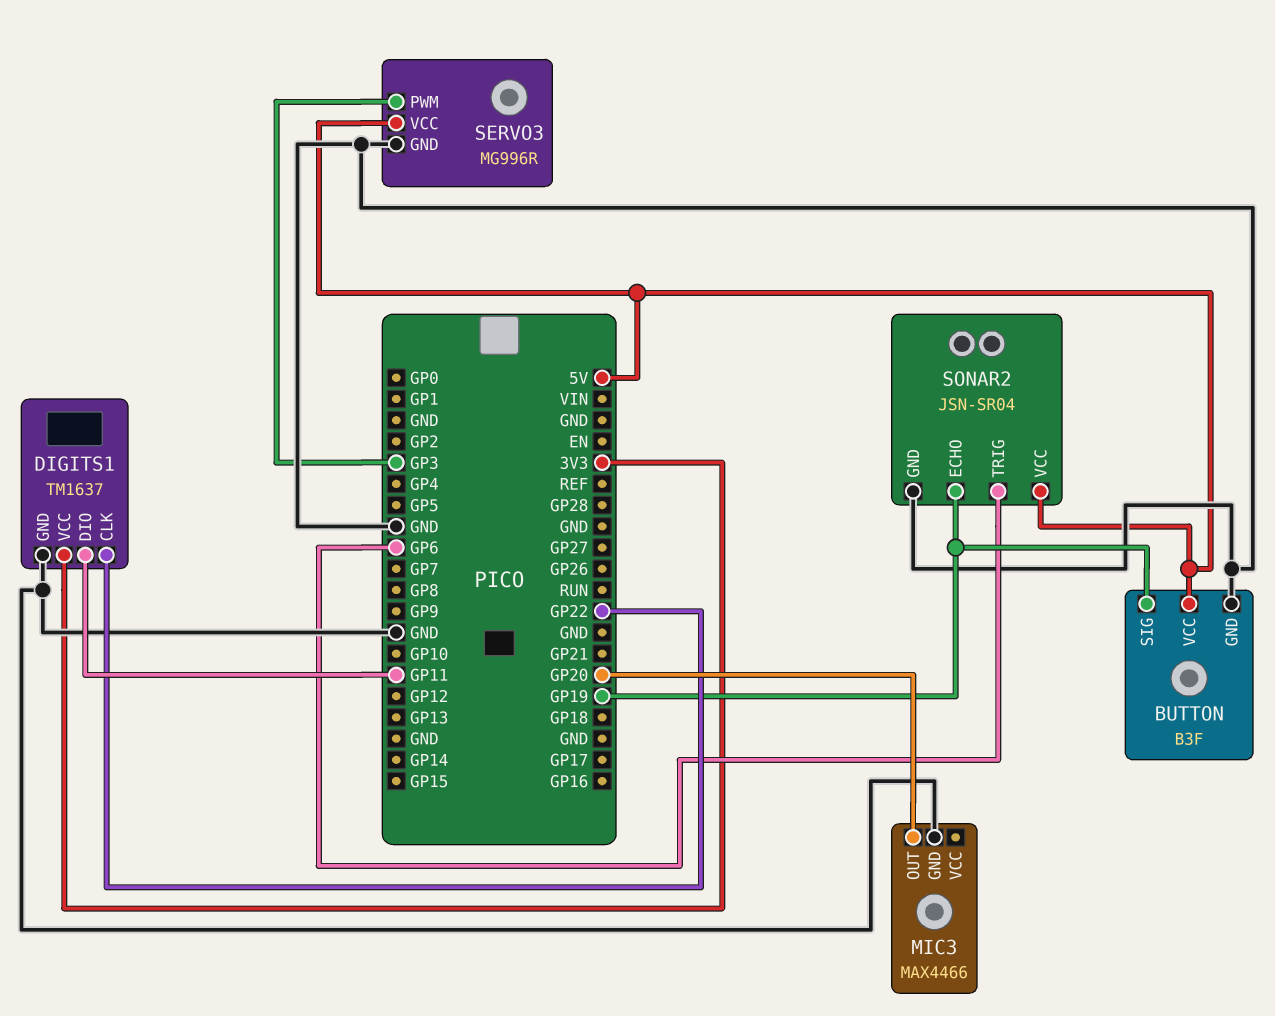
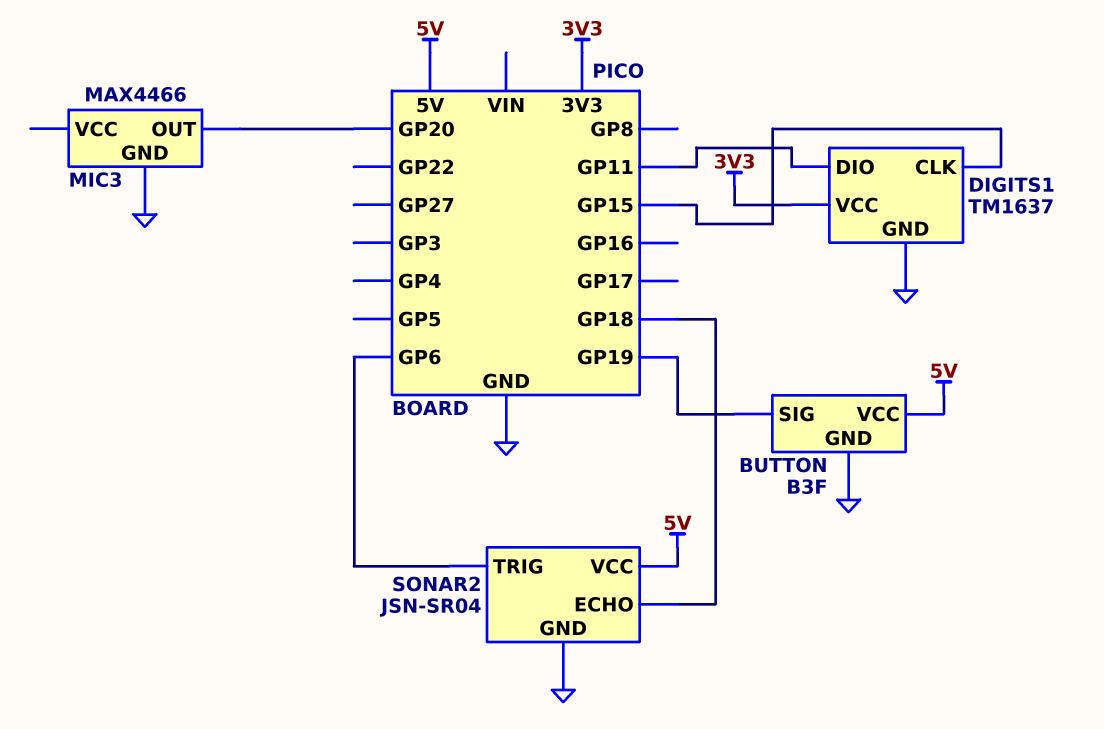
DIGITS1 pin CLK: GP22 -> GP15
SERVO3: MG996R -> none
SERVO3 pin GND: GND -> none
SERVO3 pin PWM: GP3 -> none
SERVO3 pin VCC: 5V -> none
SONAR2 pin ECHO: GP19 -> GP18

